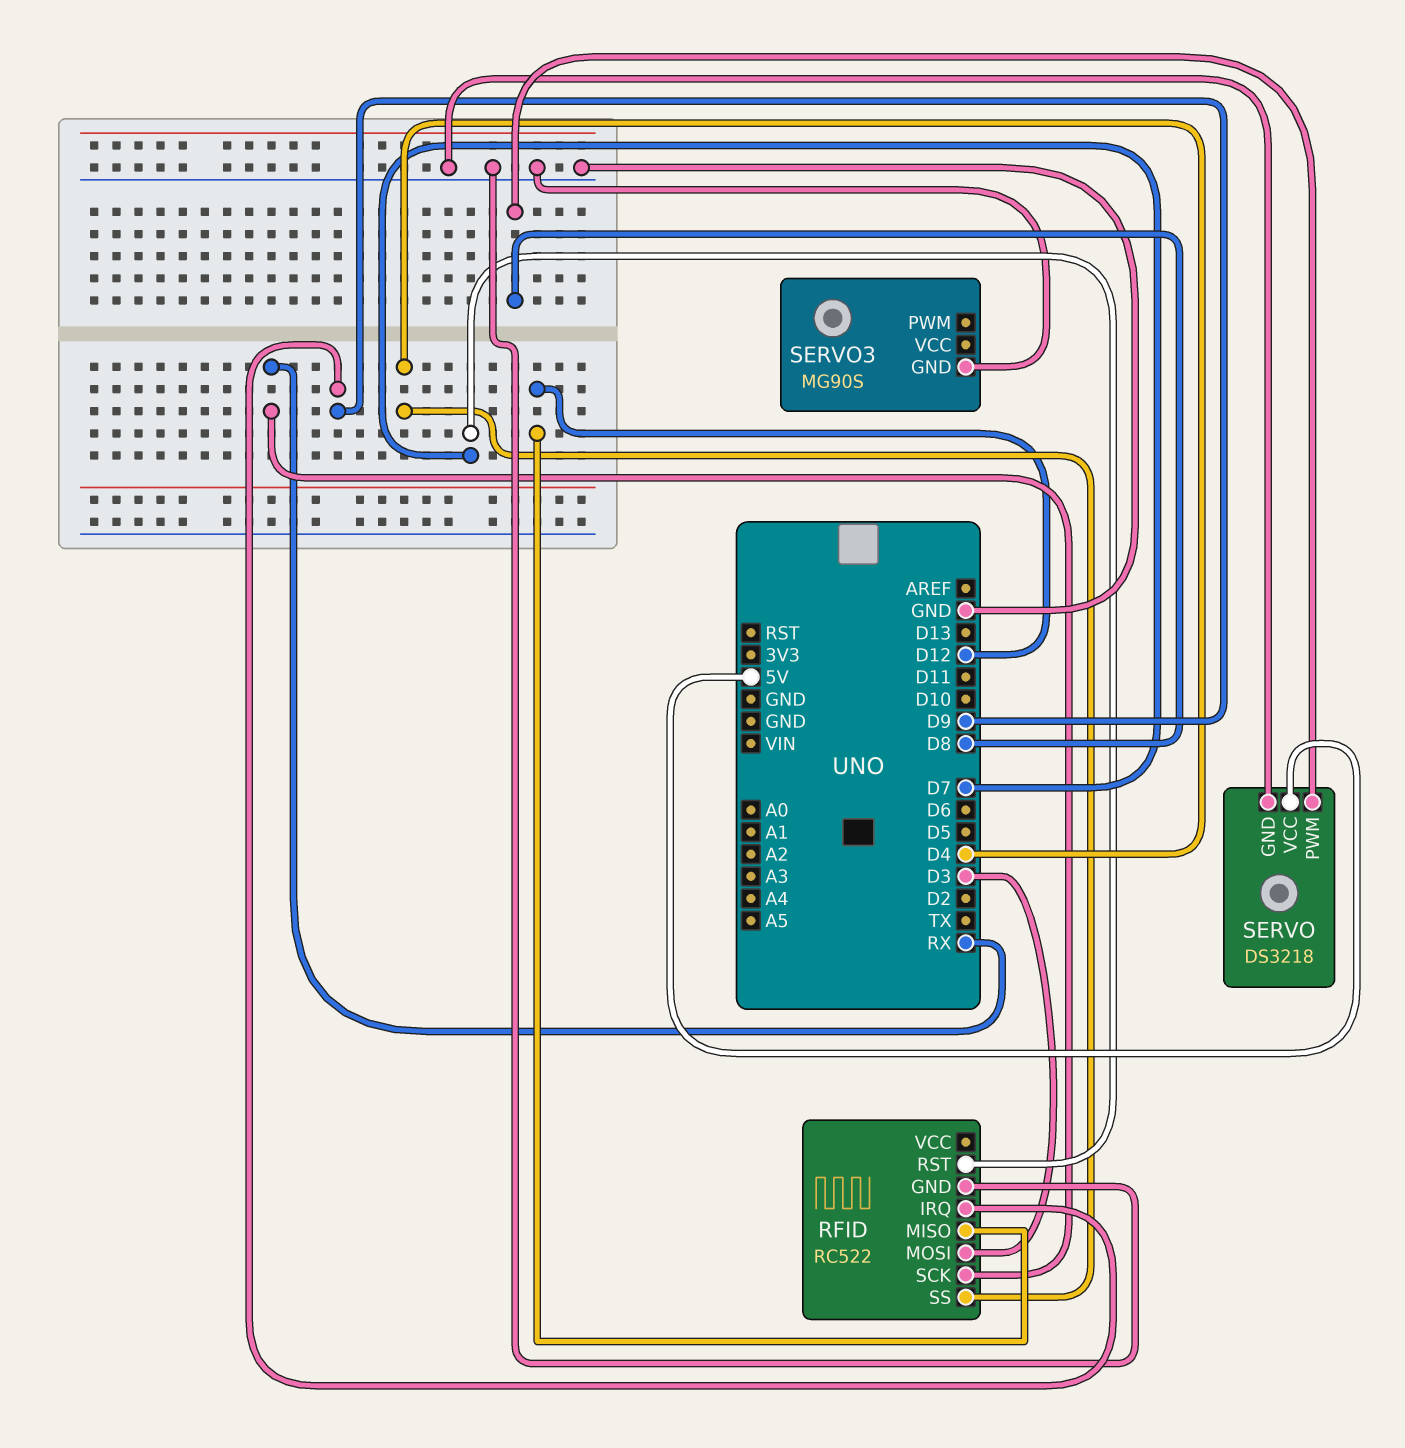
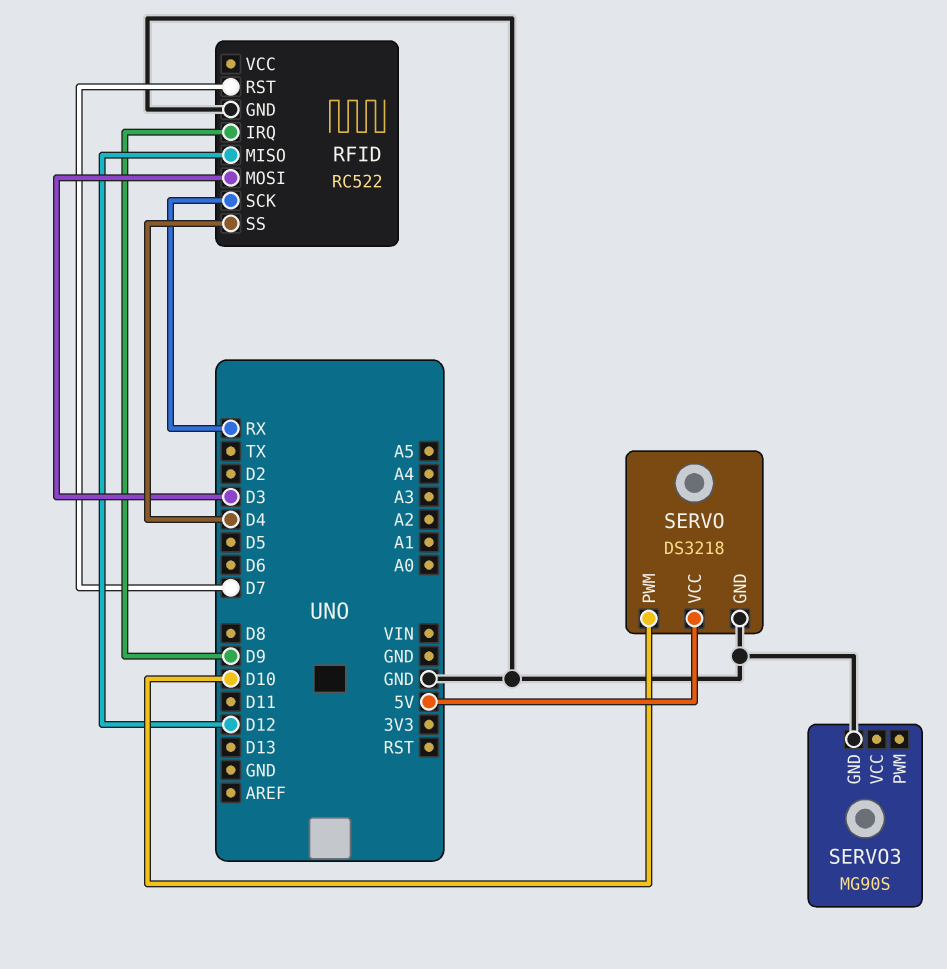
SERVO pin PWM: D8 -> D10

